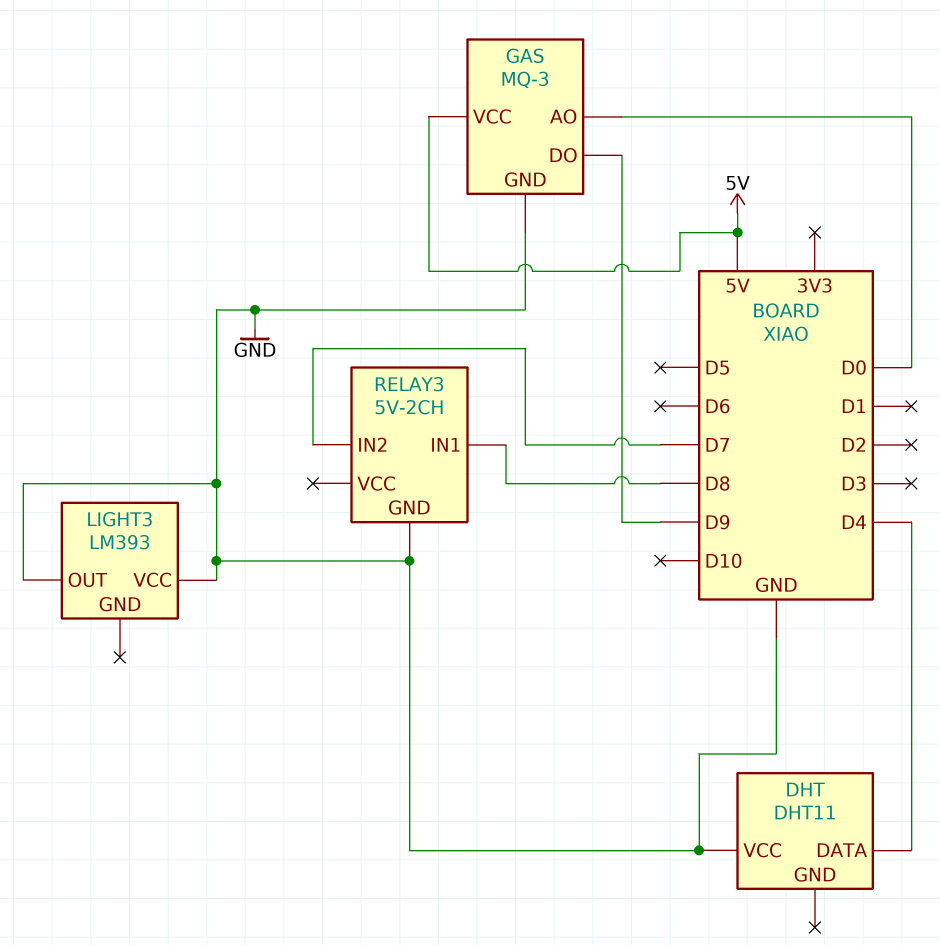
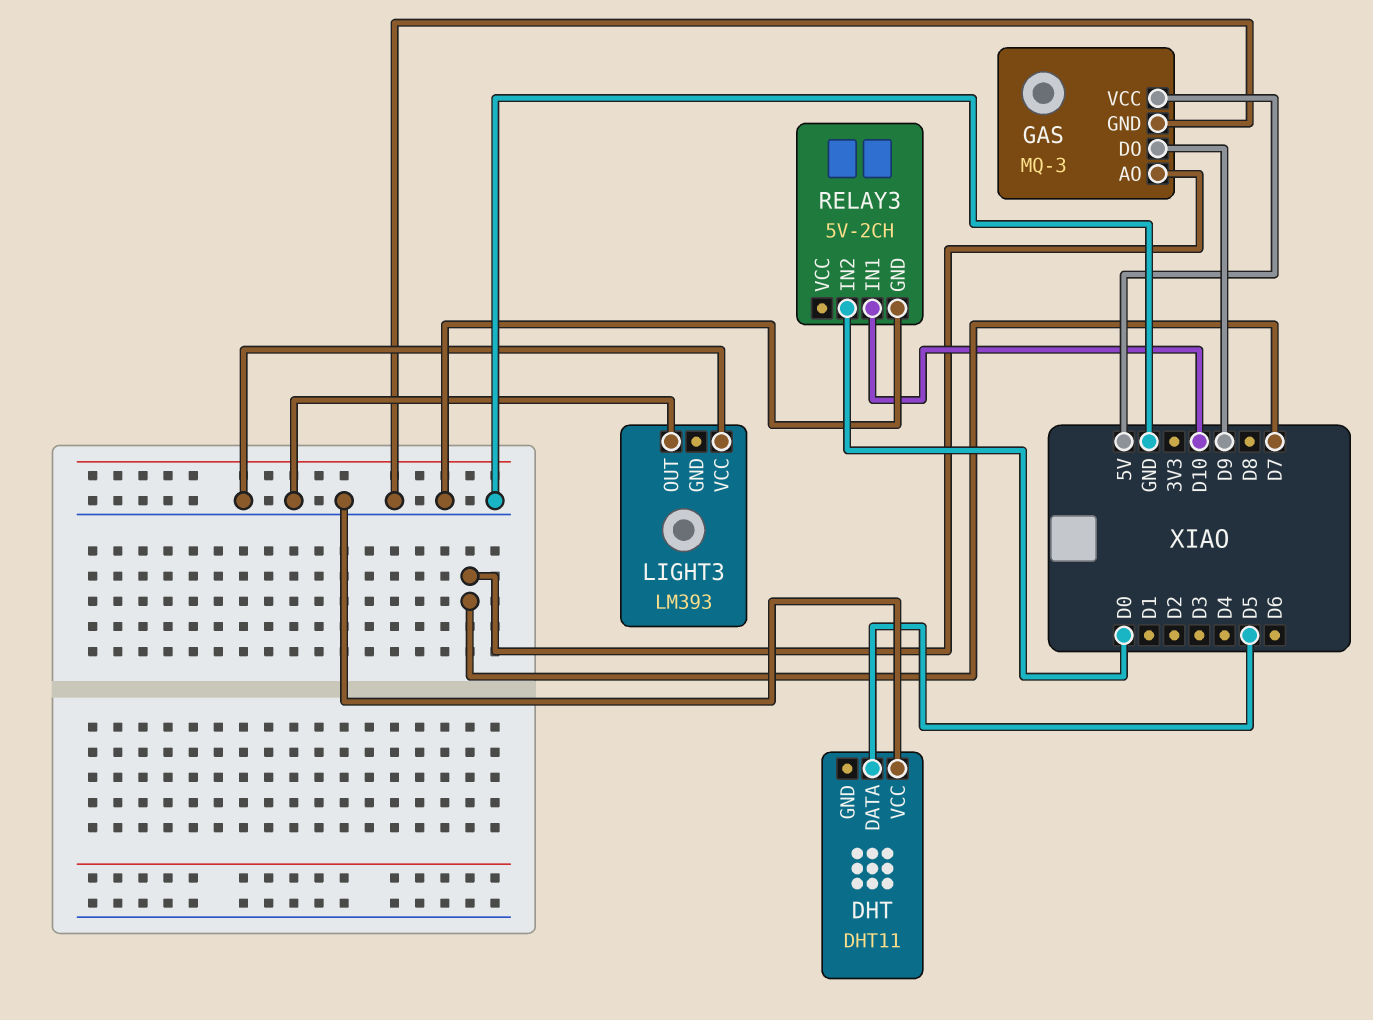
DHT pin DATA: D4 -> D5
GAS pin AO: D0 -> D7
RELAY3 pin IN1: D8 -> D10
RELAY3 pin IN2: D7 -> D0

